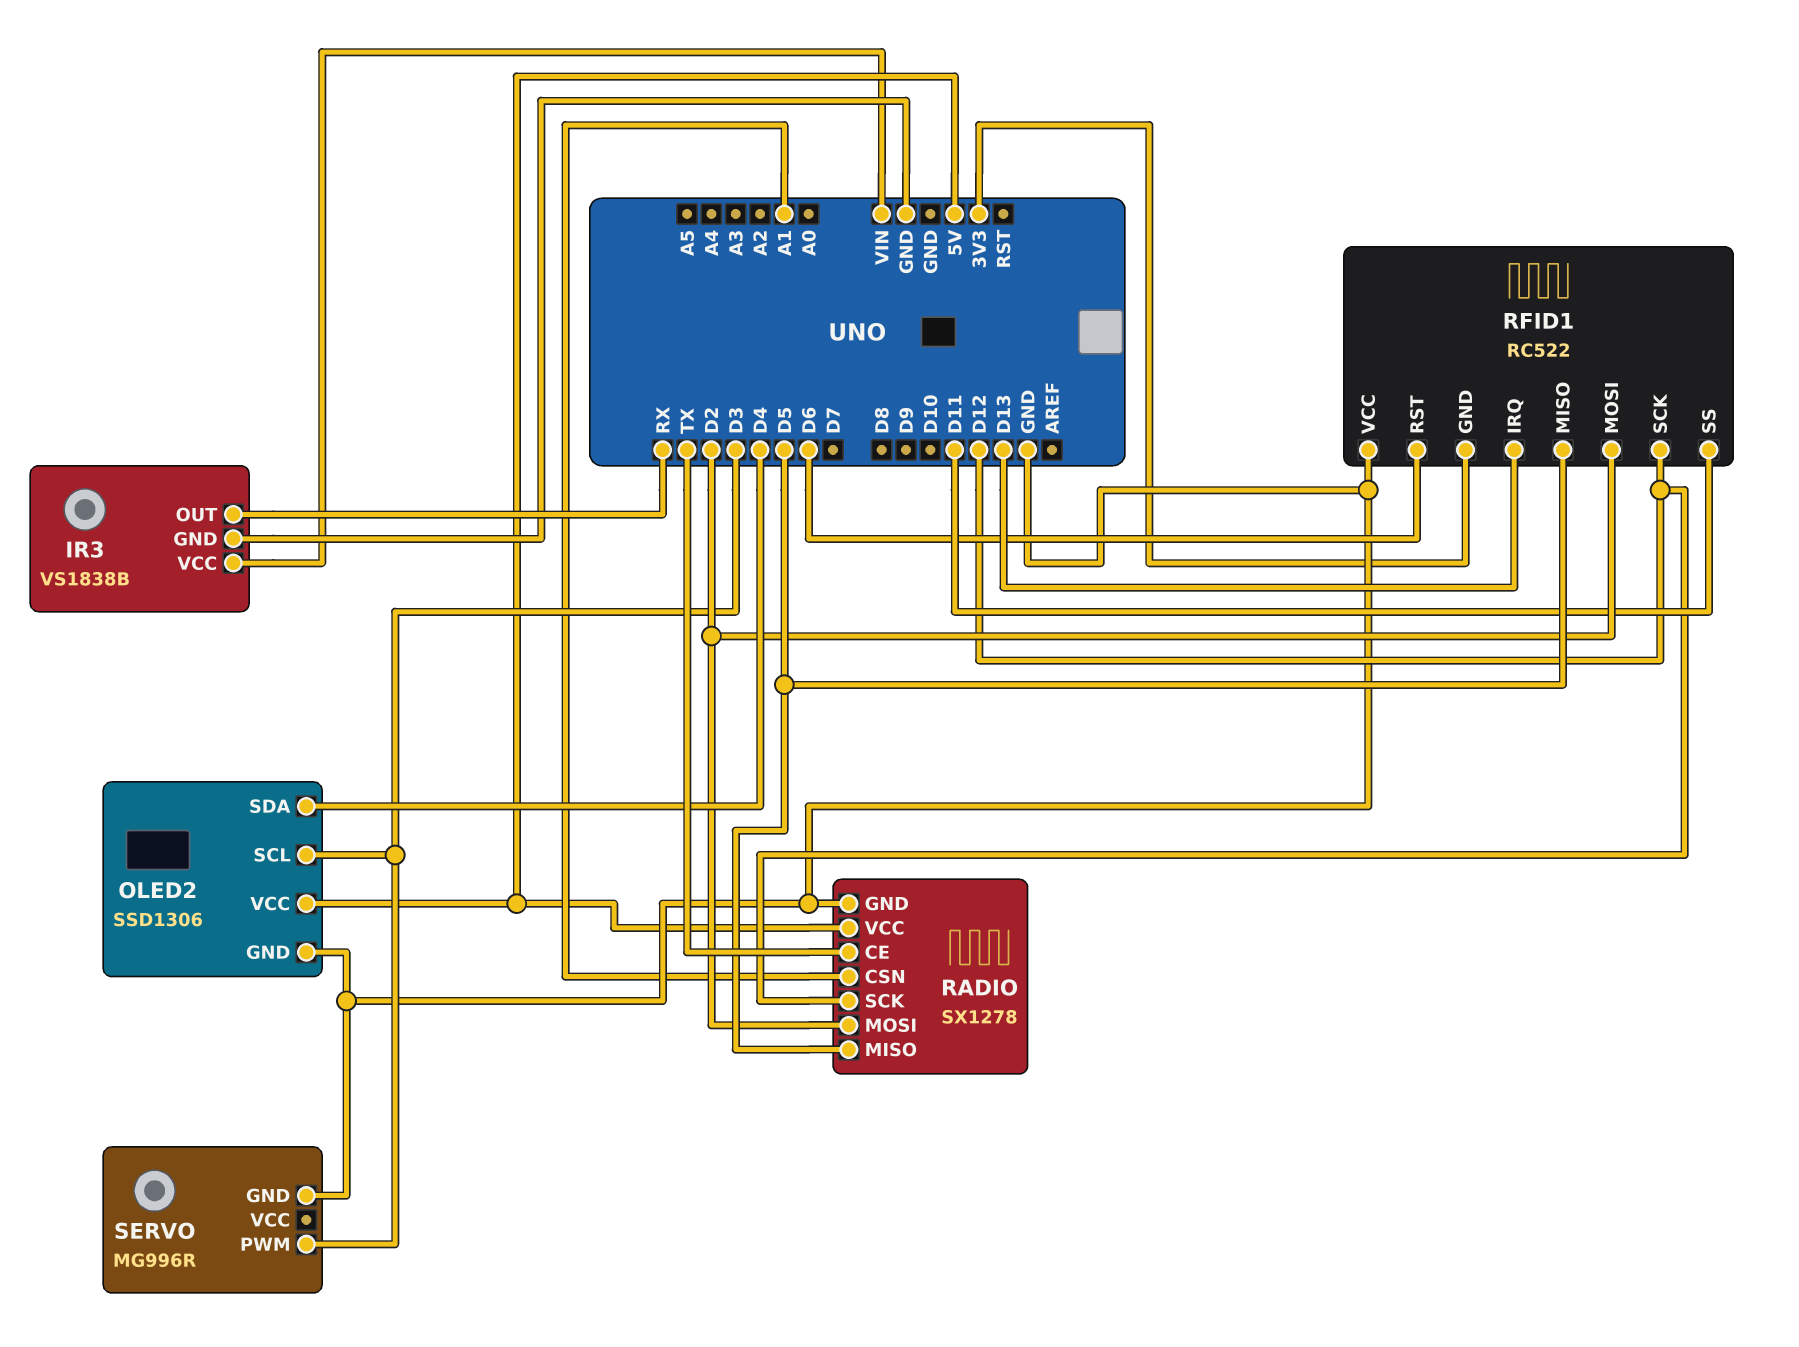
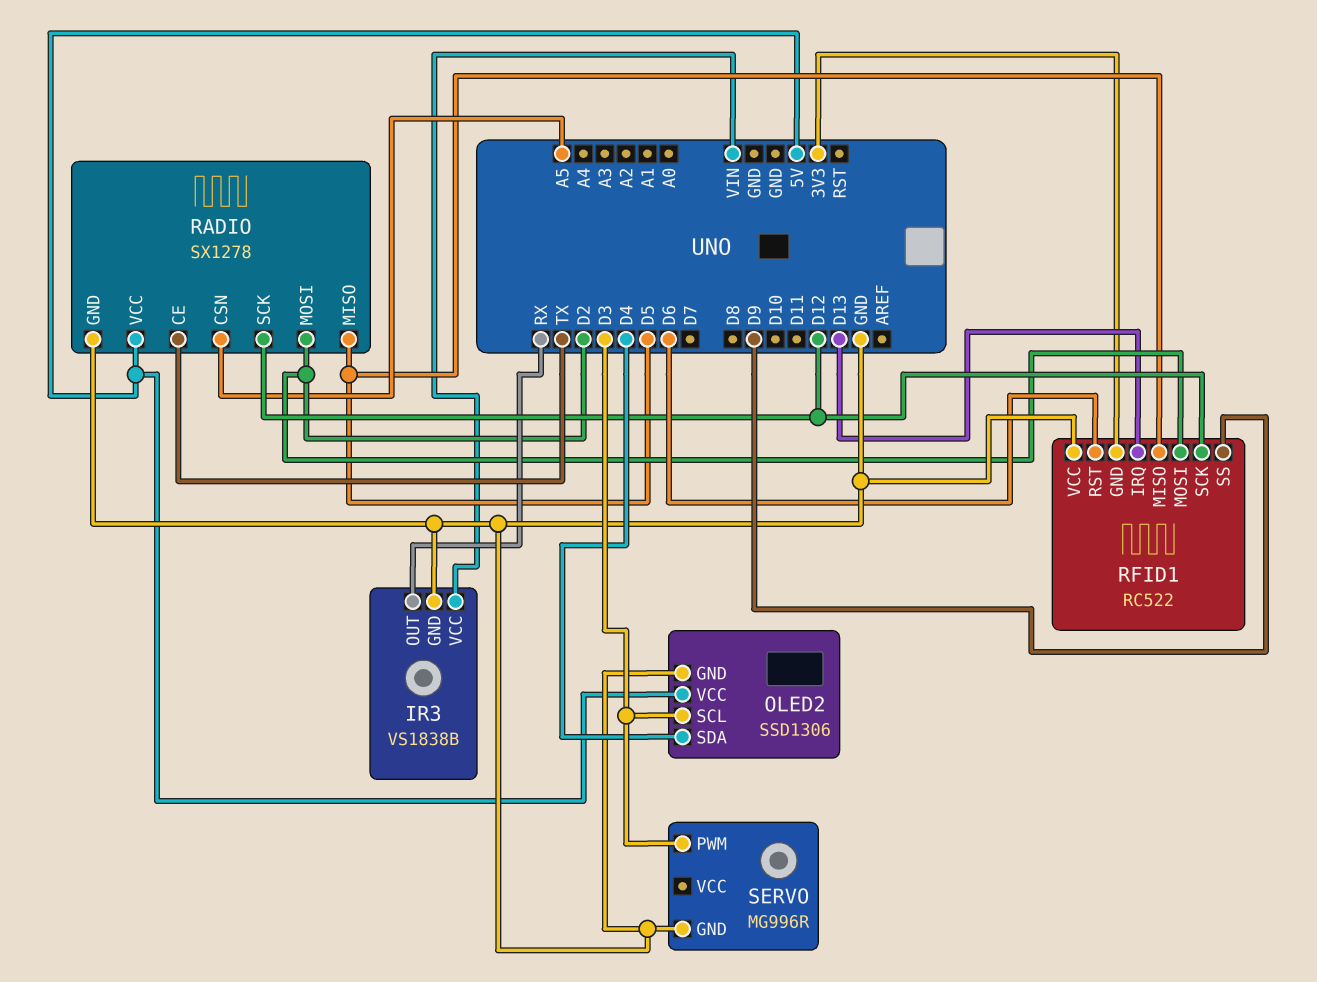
RADIO pin CSN: A1 -> A5
RFID1 pin SS: D11 -> D9

